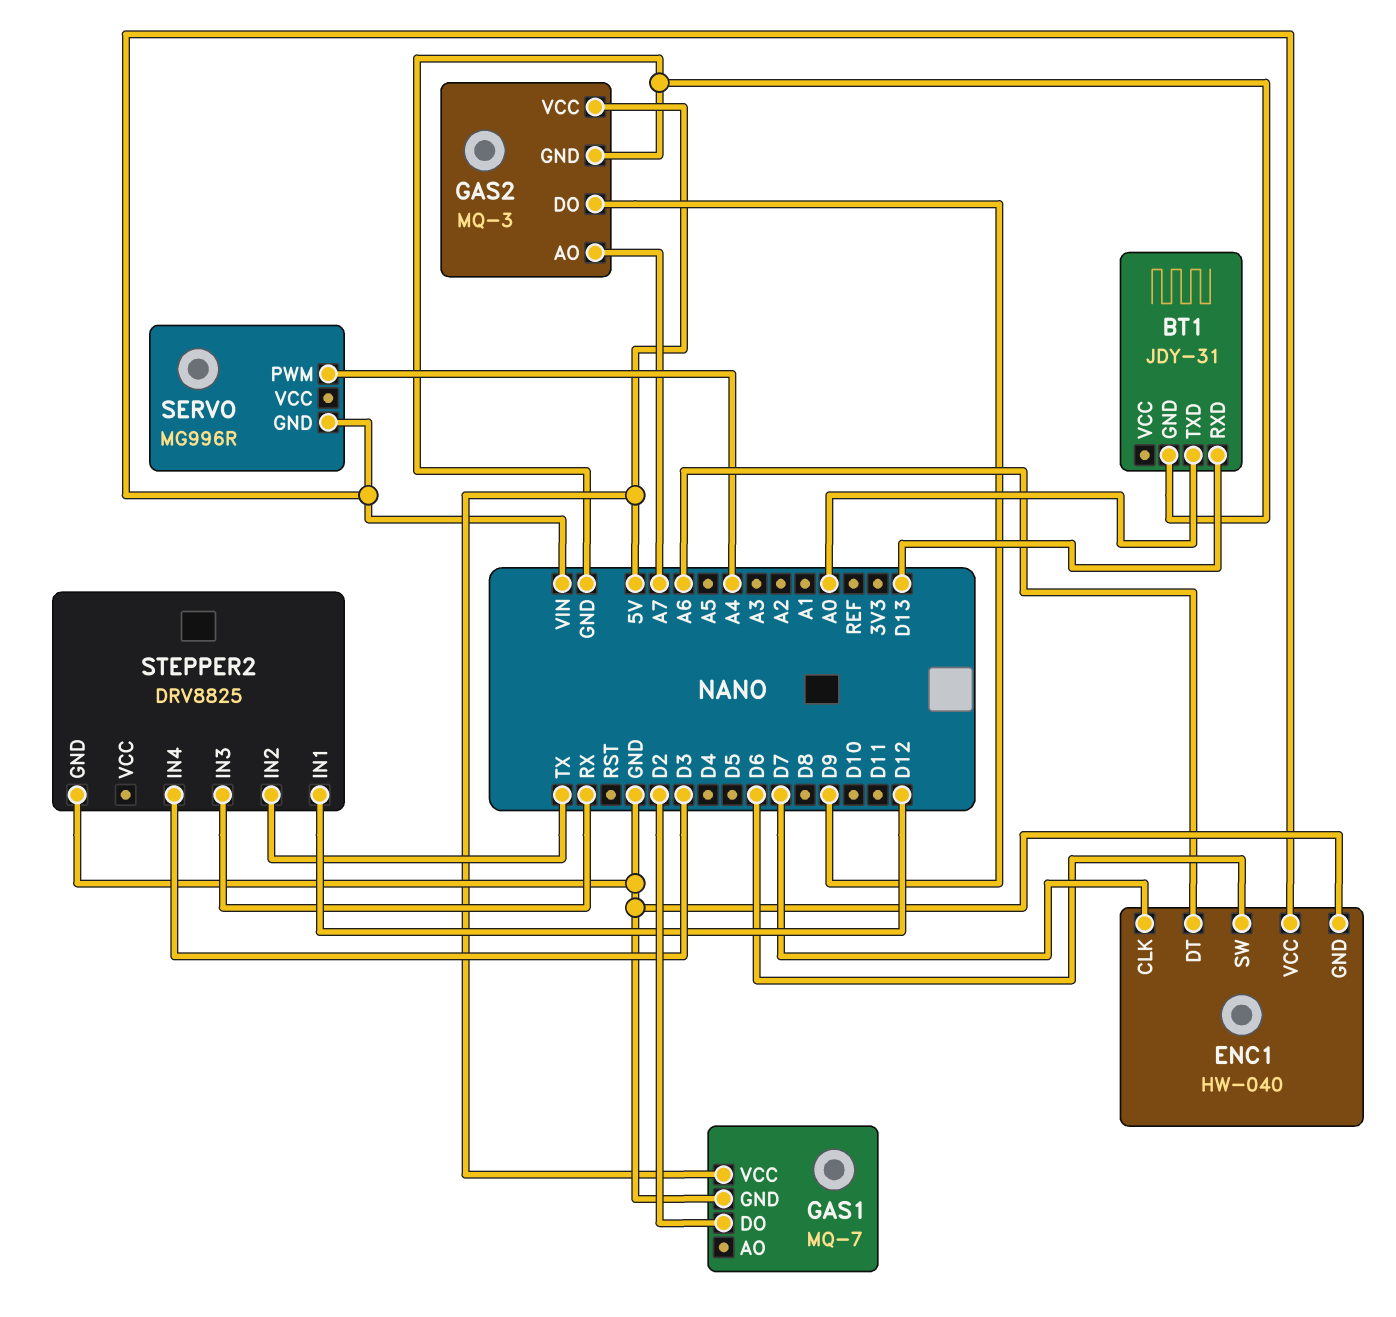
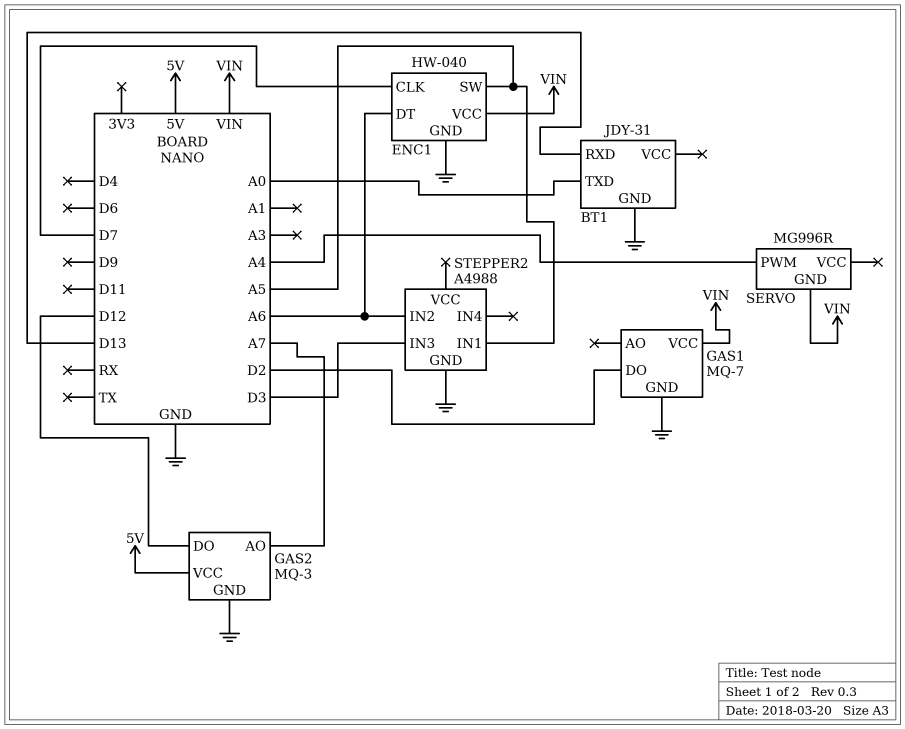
ENC1 pin SW: D6 -> A5
GAS1 pin VCC: 5V -> VIN
GAS2 pin DO: D9 -> D12
STEPPER2: DRV8825 -> A4988
STEPPER2 pin IN1: D12 -> A5
STEPPER2 pin IN2: TX -> A6
STEPPER2 pin IN3: RX -> D3
STEPPER2 pin IN4: D3 -> none

